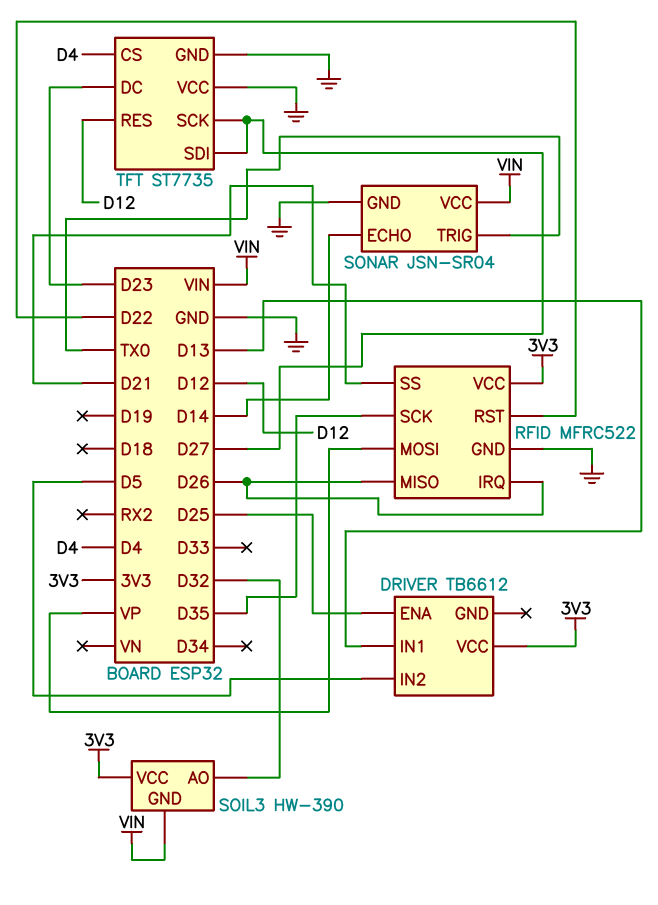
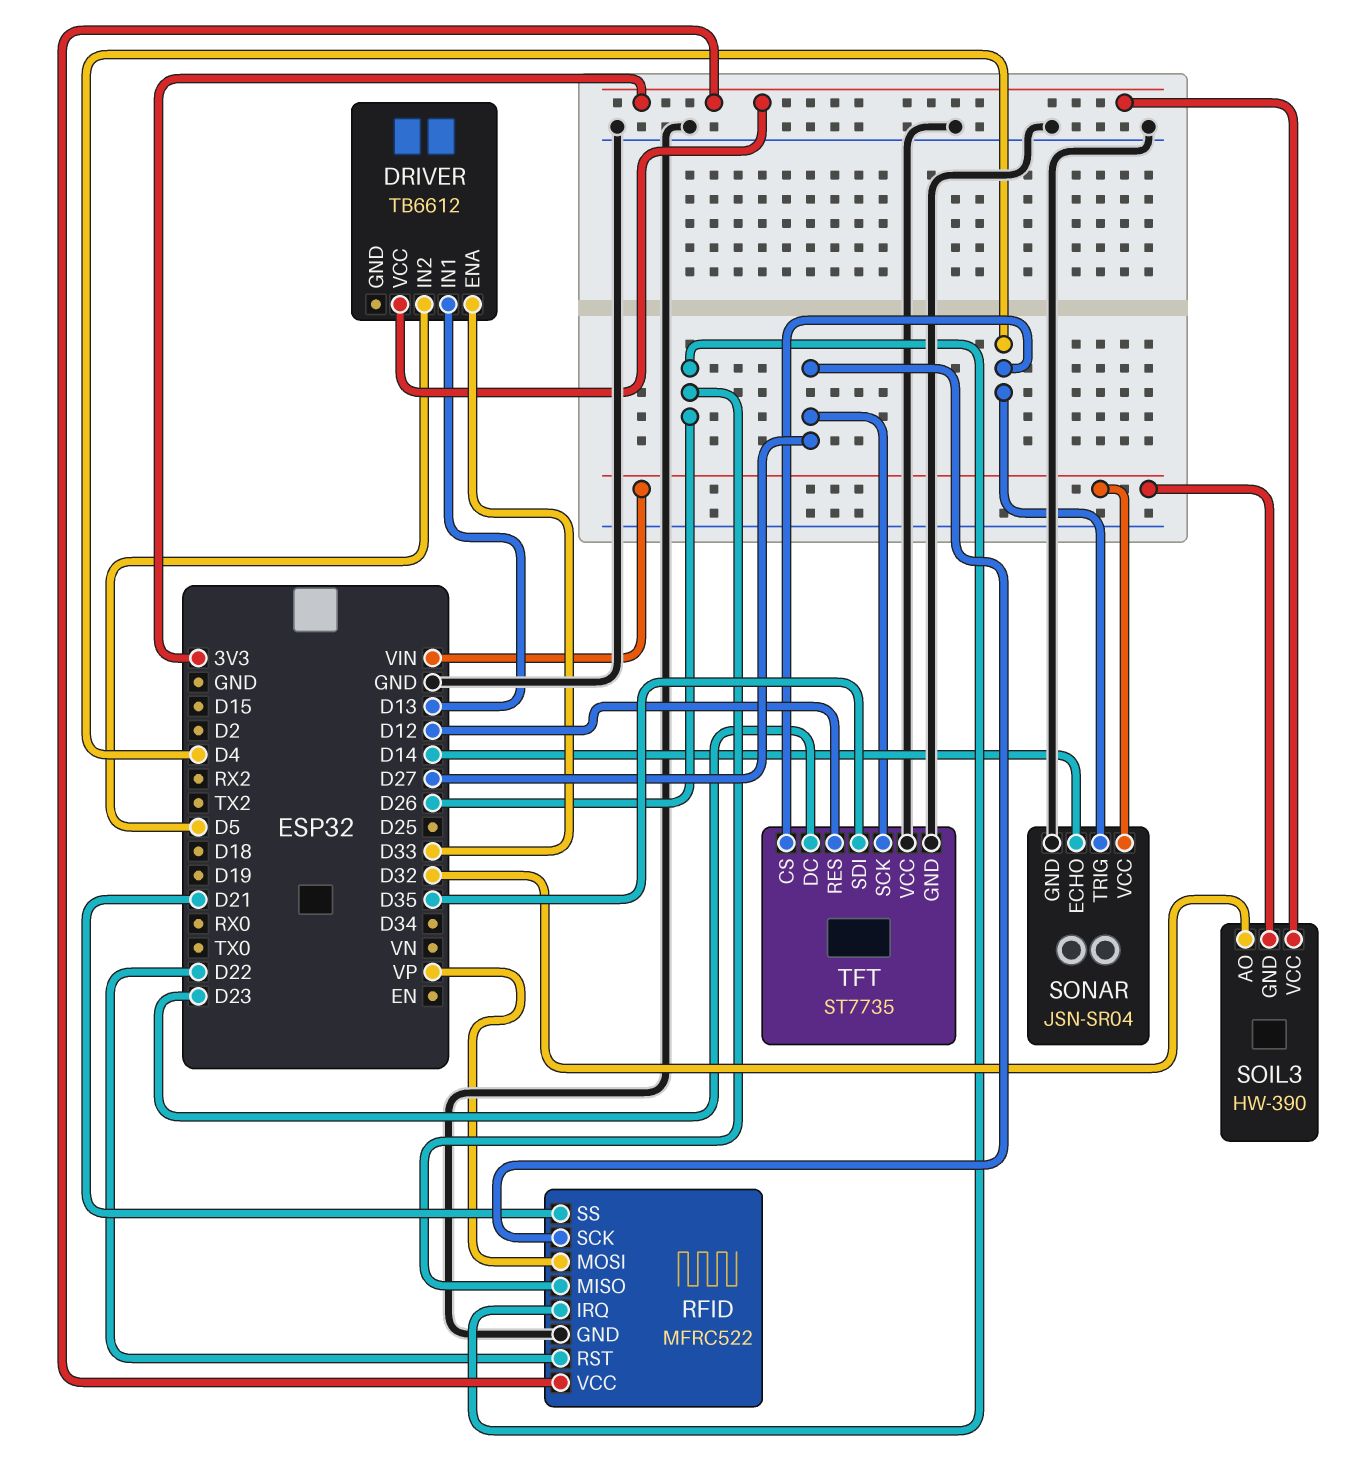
DRIVER pin ENA: D25 -> D33
RFID pin SCK: D35 -> D27
SONAR pin TRIG: TX0 -> D4
TFT pin SDI: D27 -> D35

